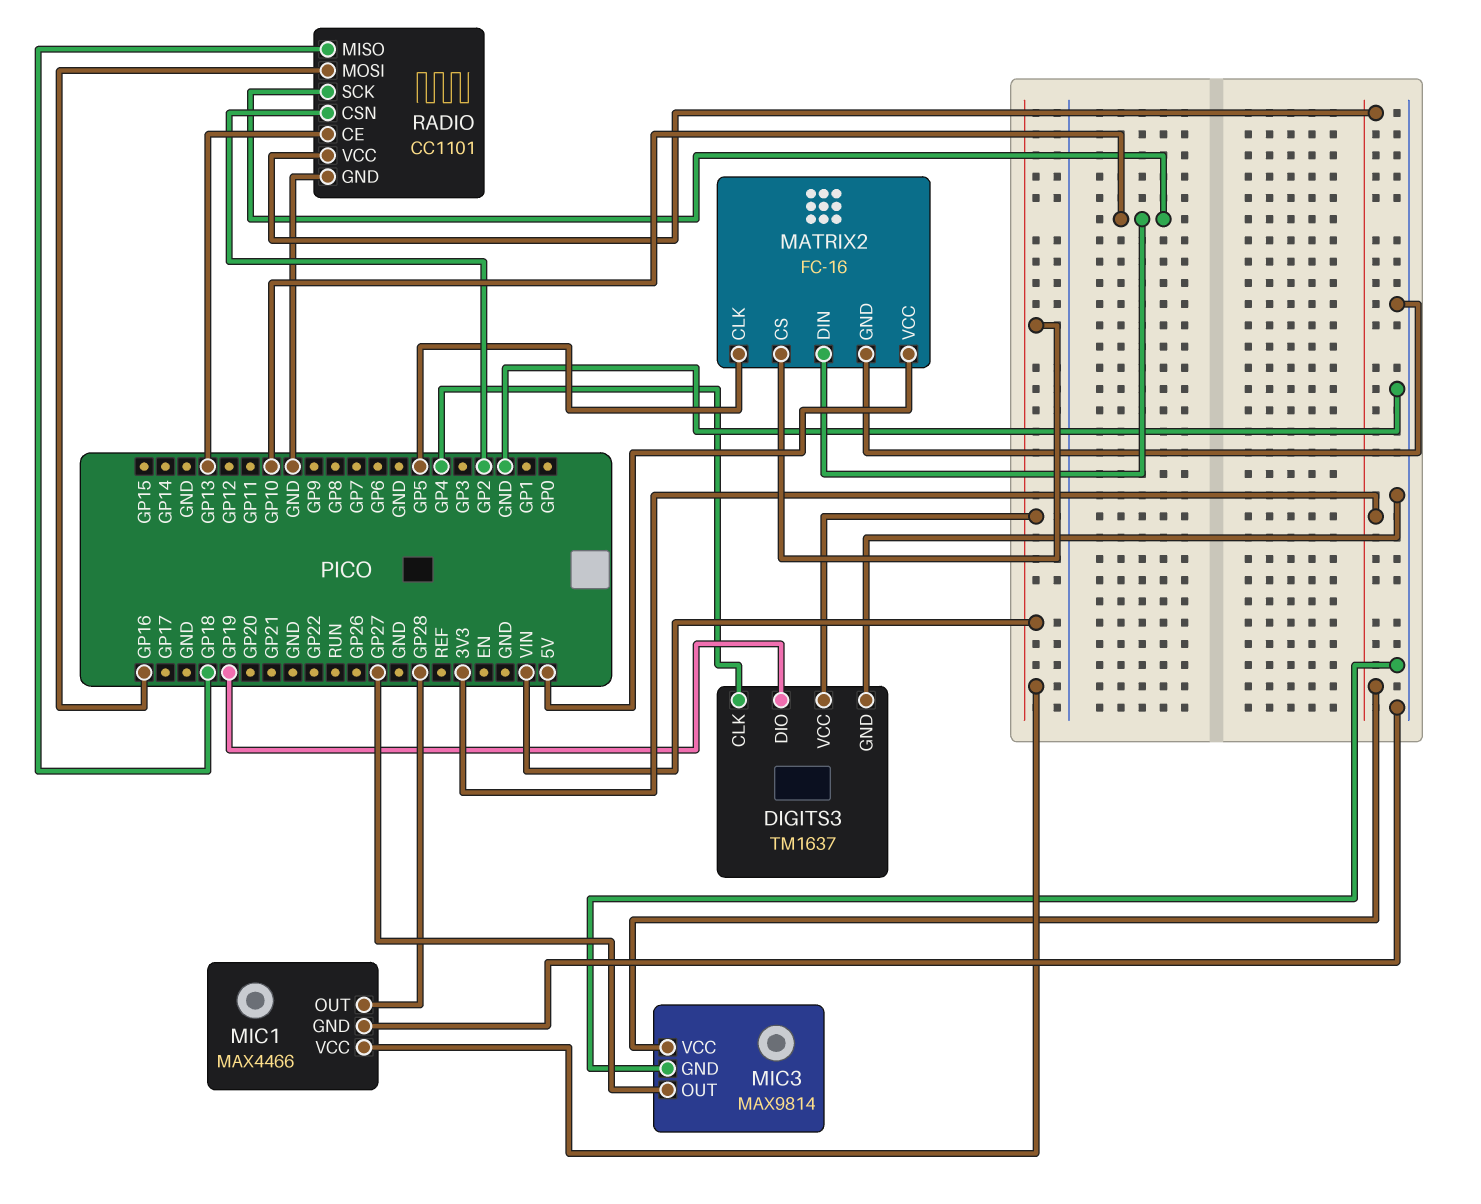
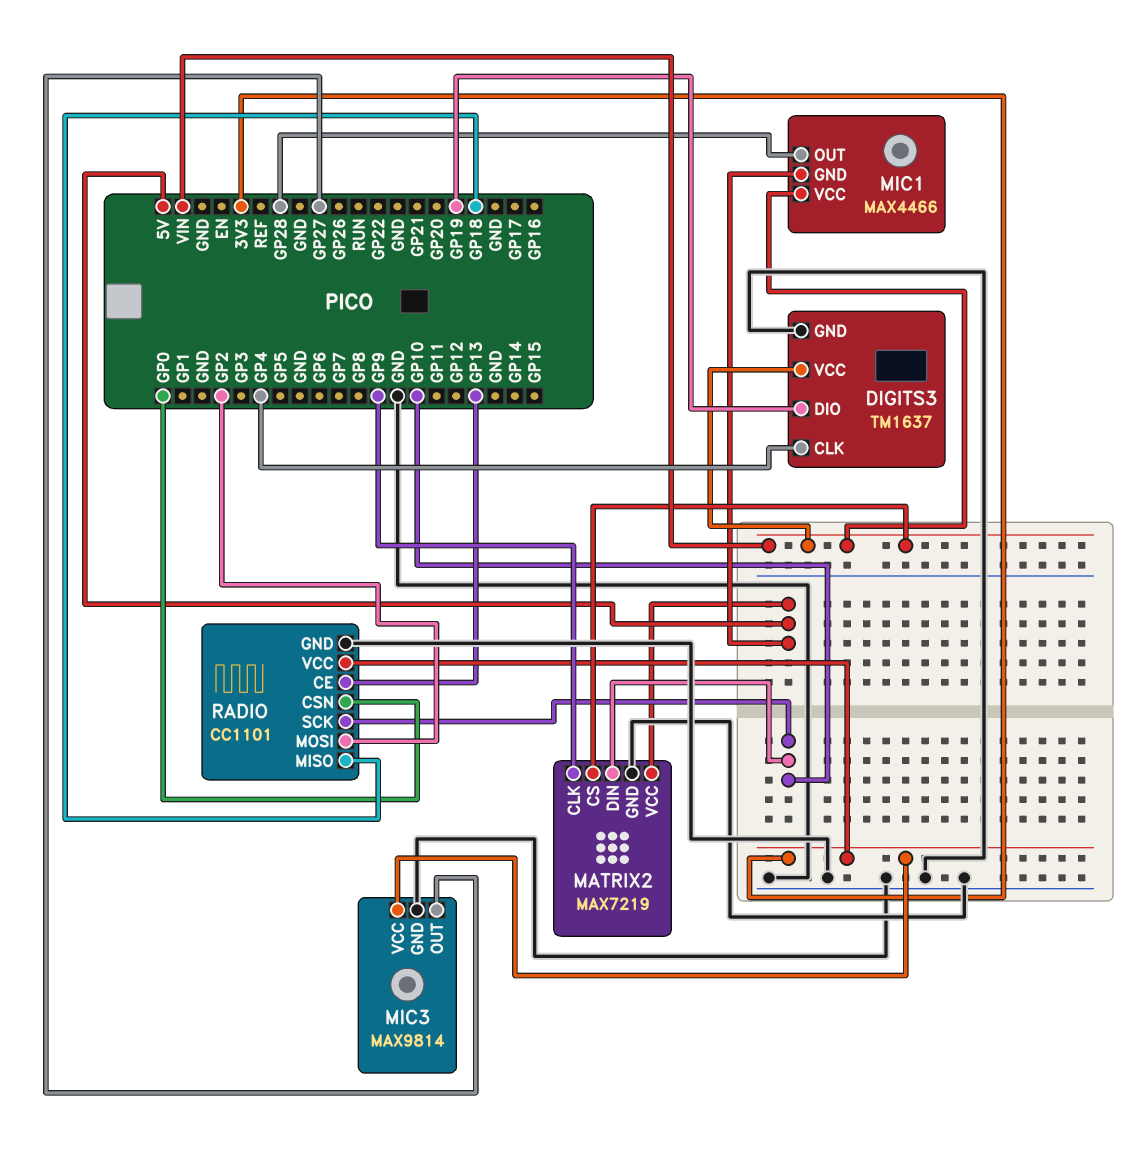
MATRIX2: FC-16 -> MAX7219
MATRIX2 pin CLK: GP5 -> GP9
MIC1 pin GND: GND -> 5V
RADIO pin CSN: GP2 -> GP0
RADIO pin MOSI: GP16 -> GP2

